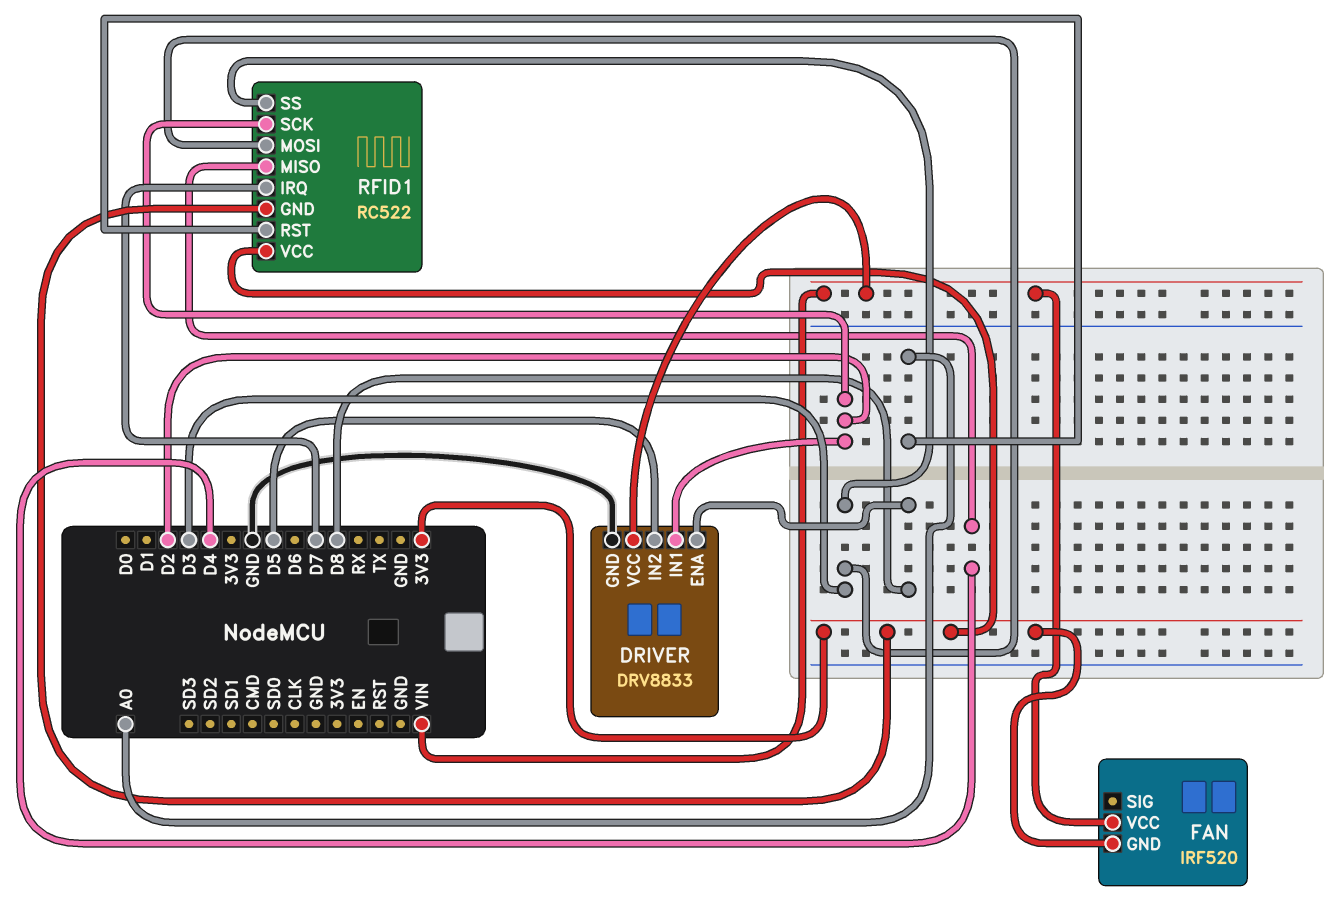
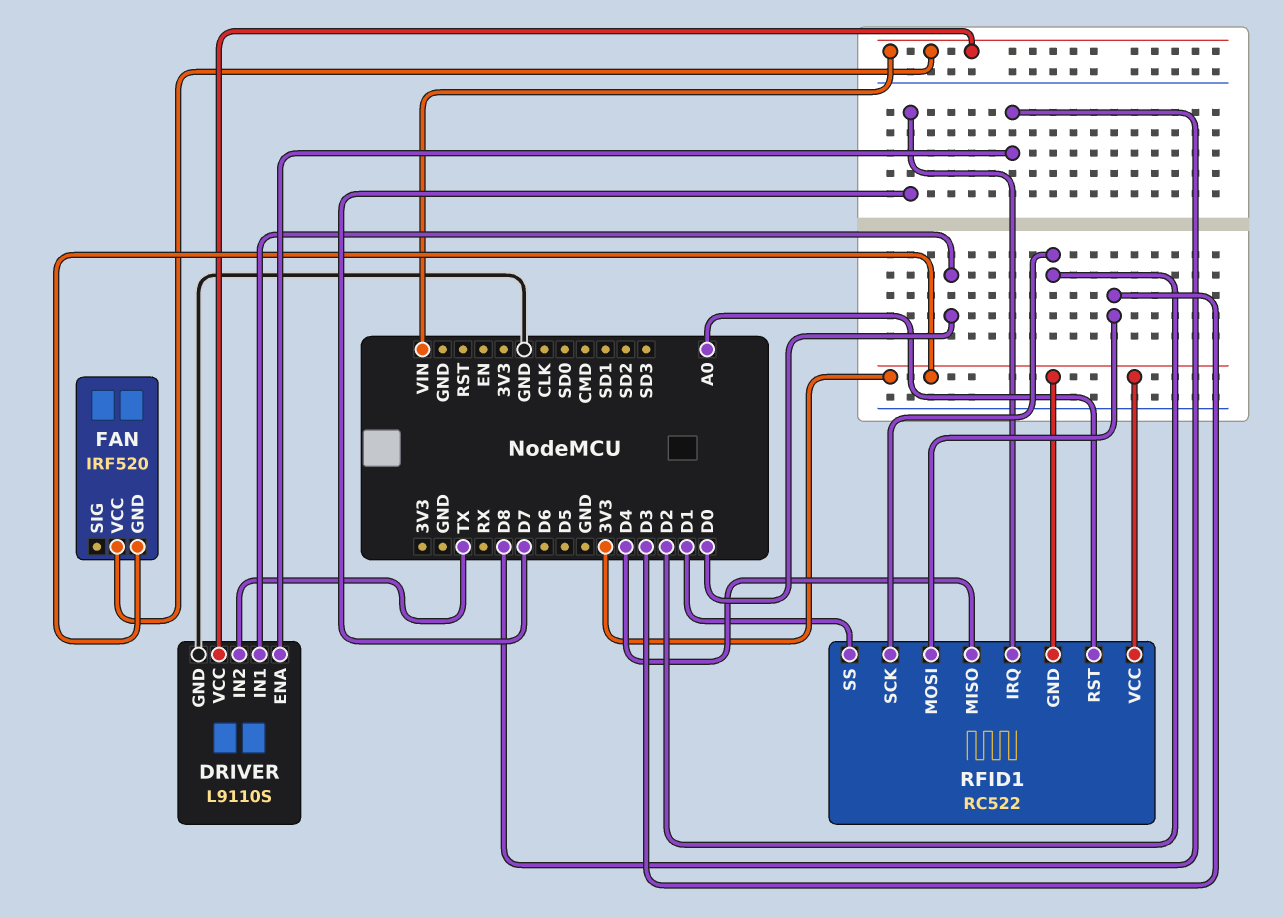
DRIVER: DRV8833 -> L9110S
DRIVER pin IN1: D2 -> D0
DRIVER pin IN2: D5 -> TX
RFID1 pin SS: D3 -> D1

